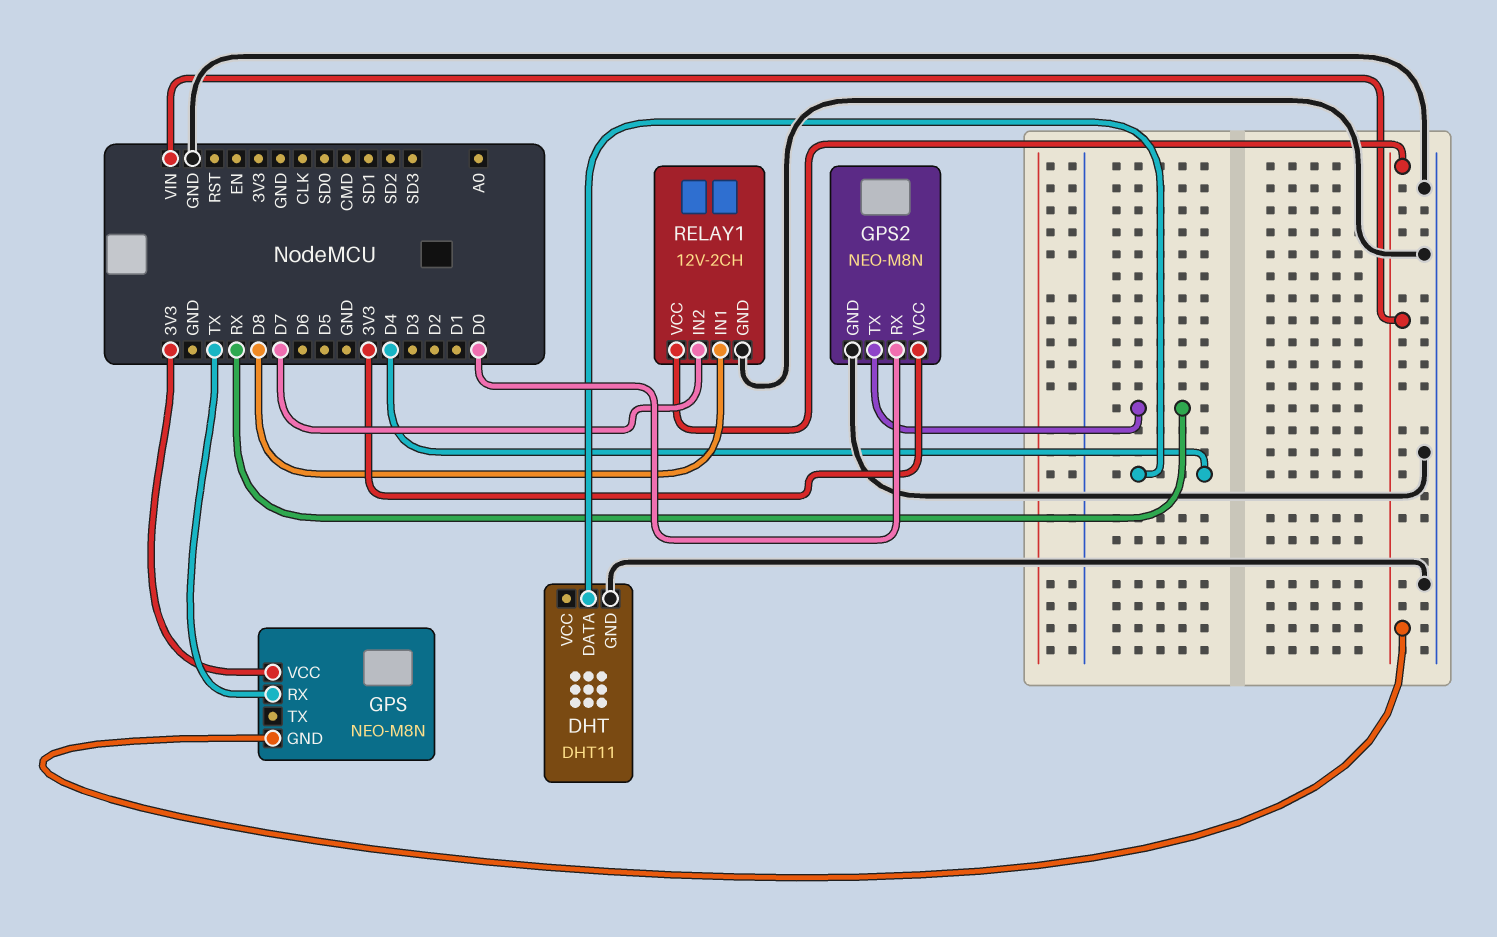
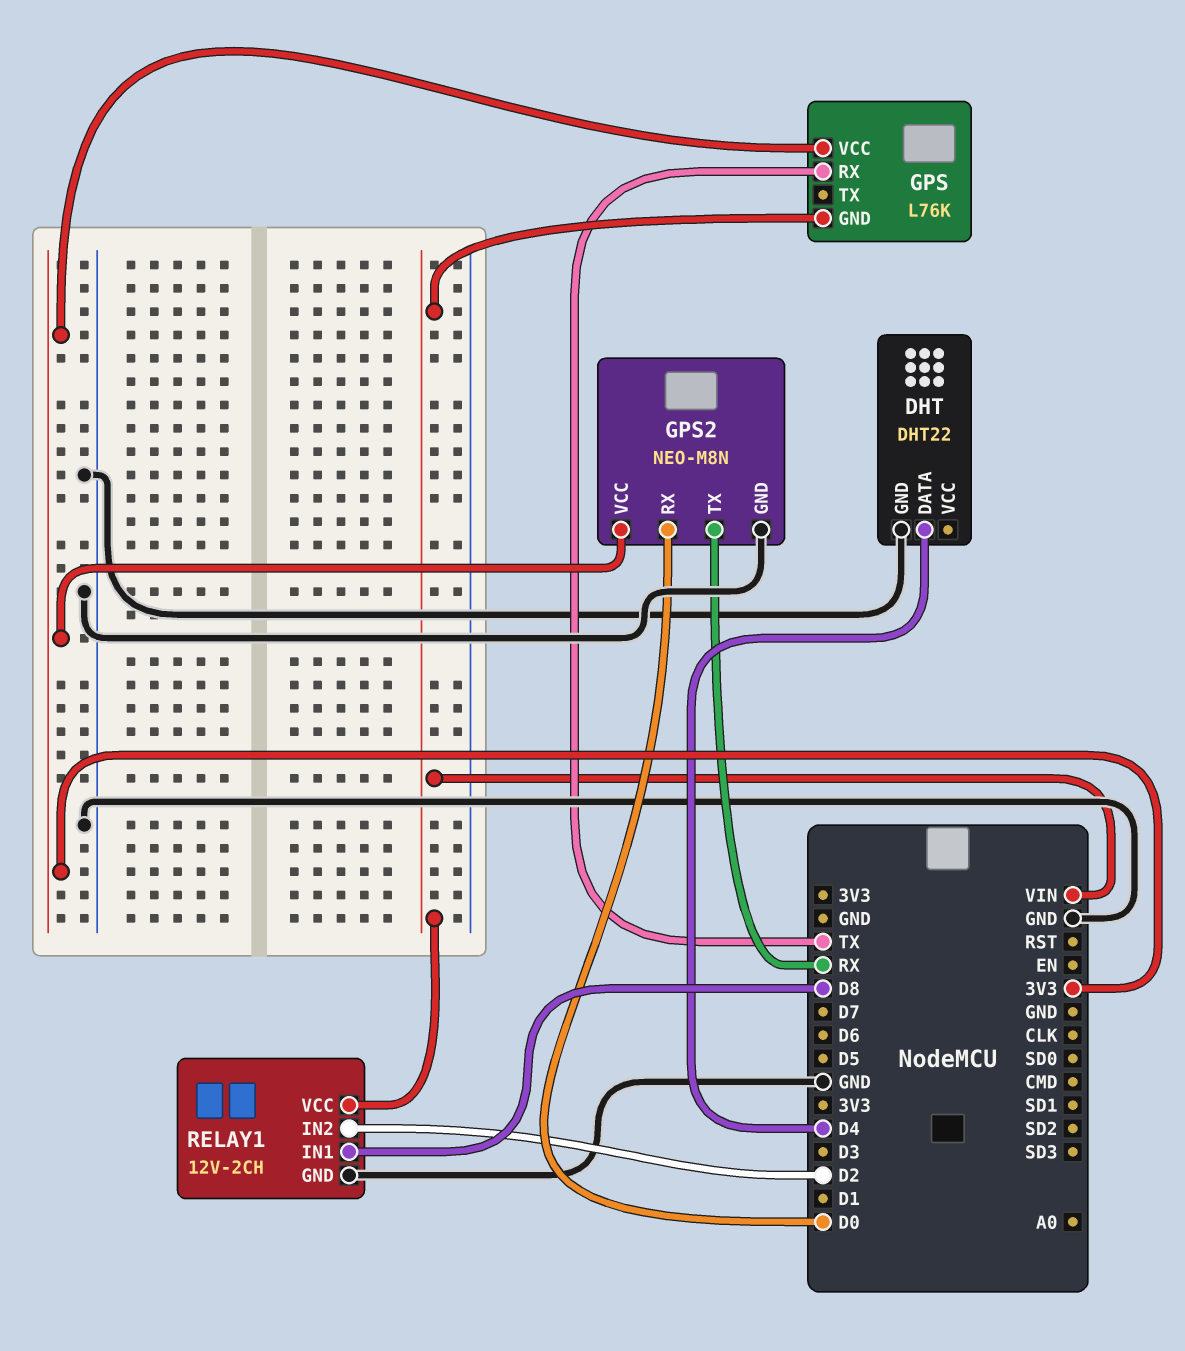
DHT: DHT11 -> DHT22
GPS: NEO-M8N -> L76K
RELAY1 pin IN2: D7 -> D2

